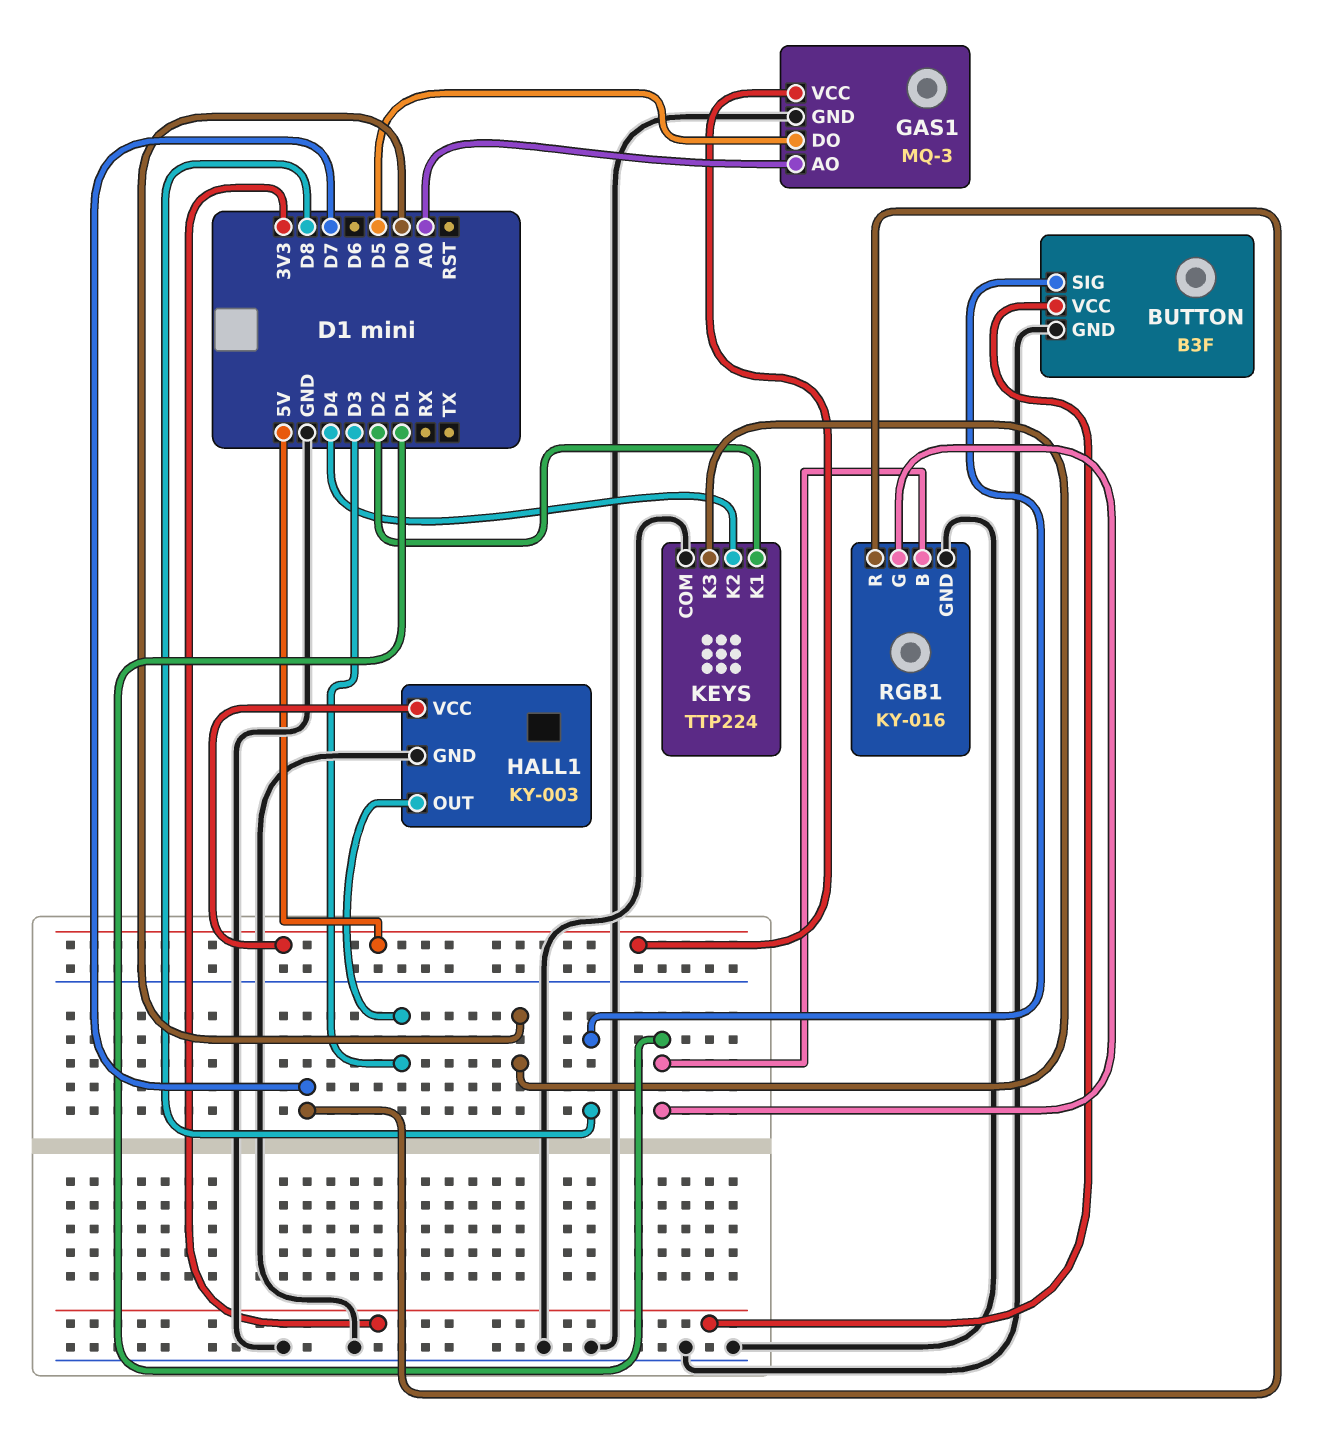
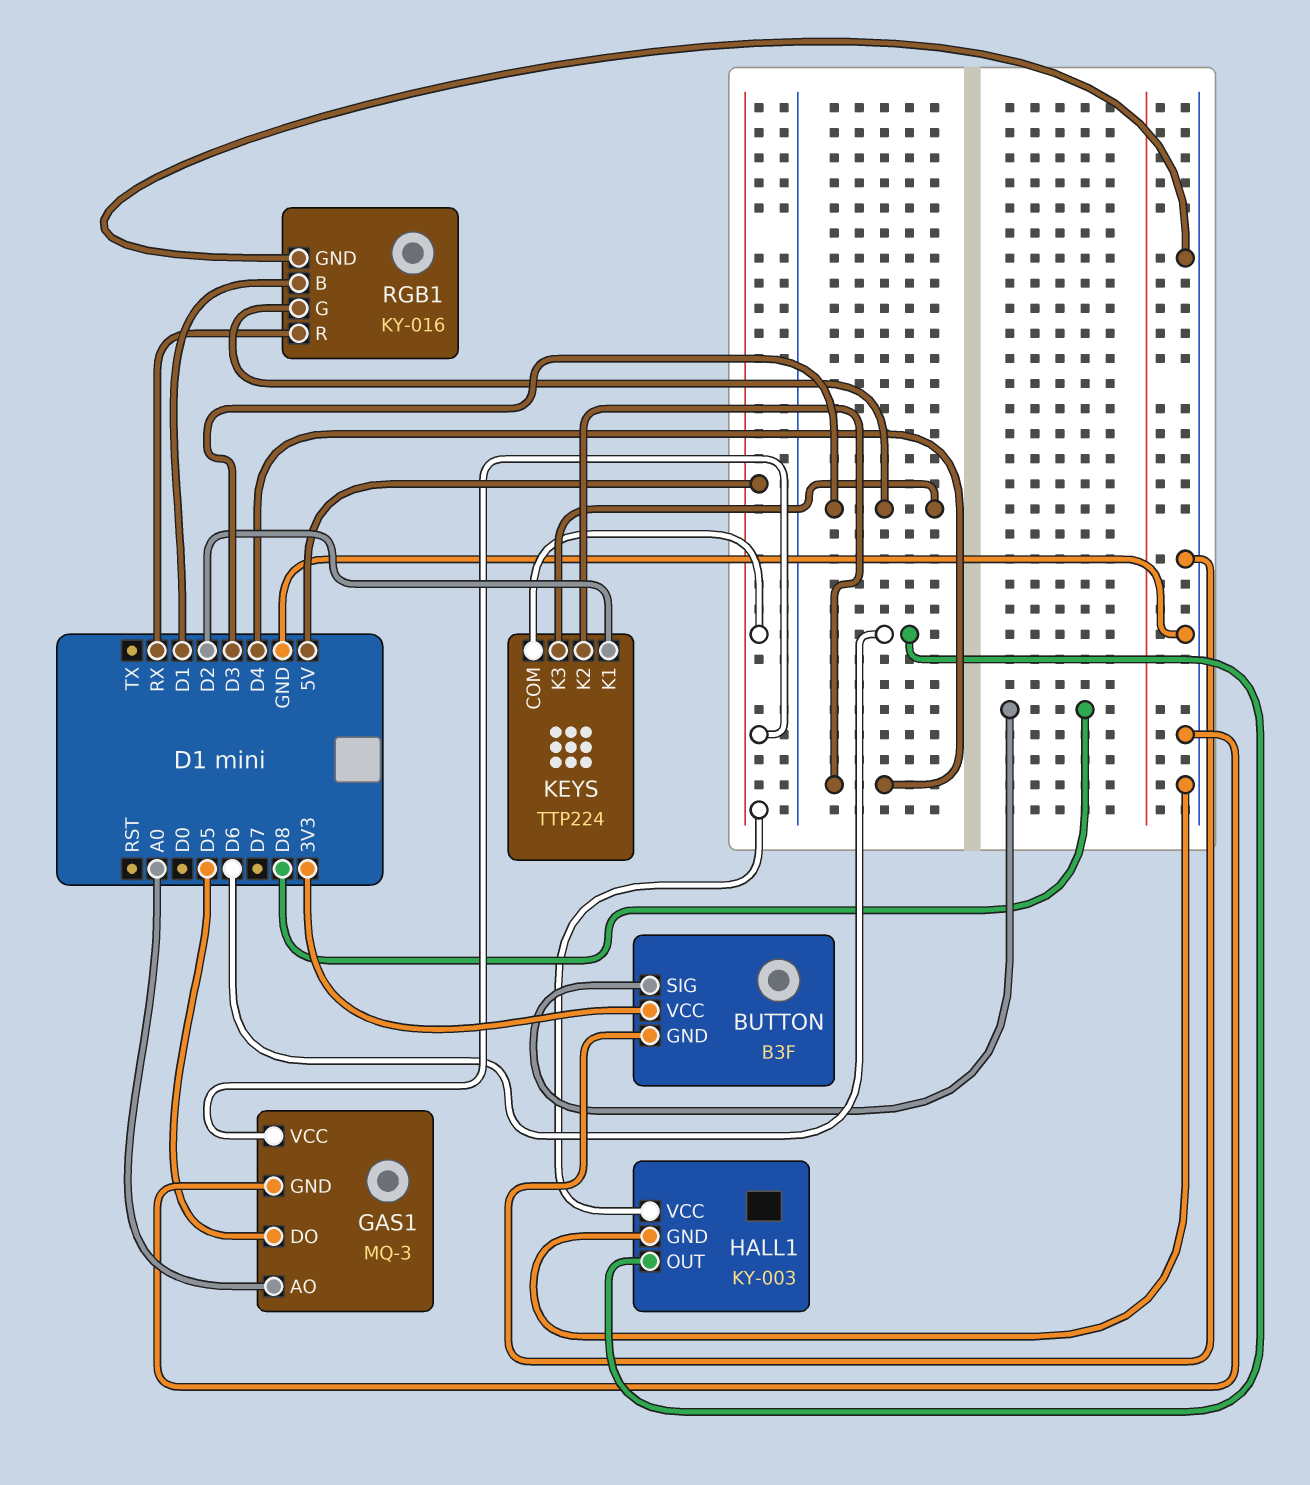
HALL1 pin OUT: D3 -> D6
KEYS pin COM: GND -> 5V
KEYS pin K3: D0 -> D3
RGB1 pin G: D1 -> D3
RGB1 pin R: D7 -> RX

